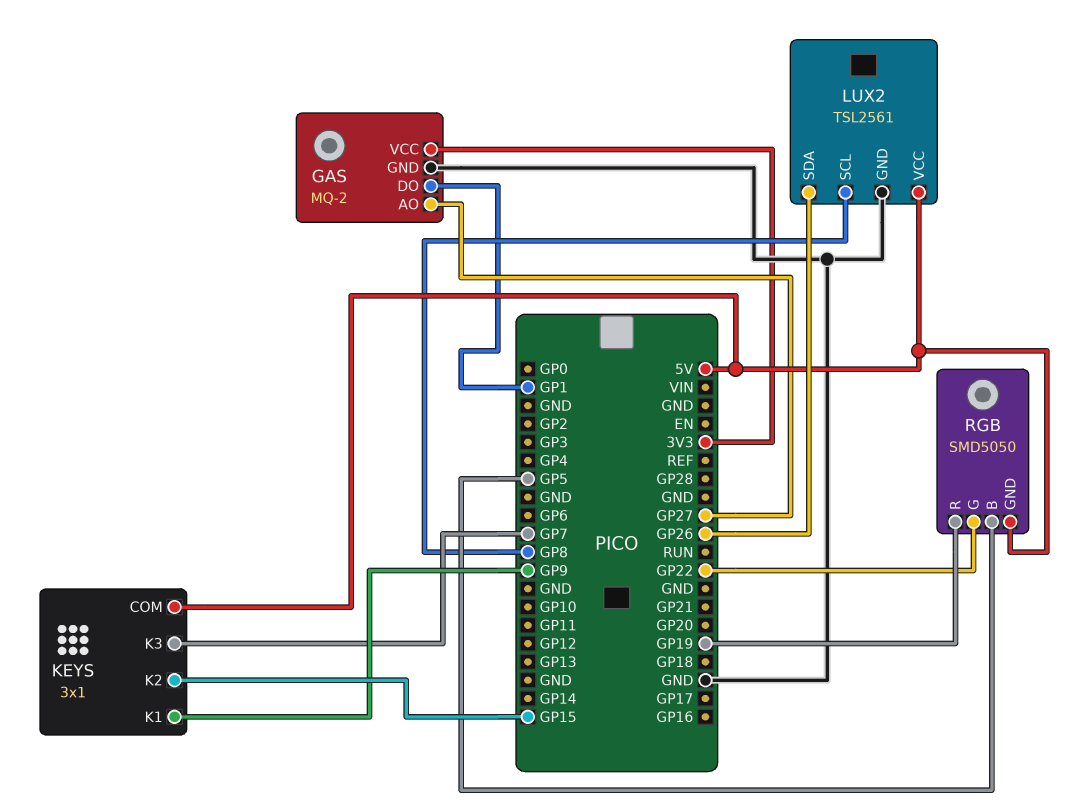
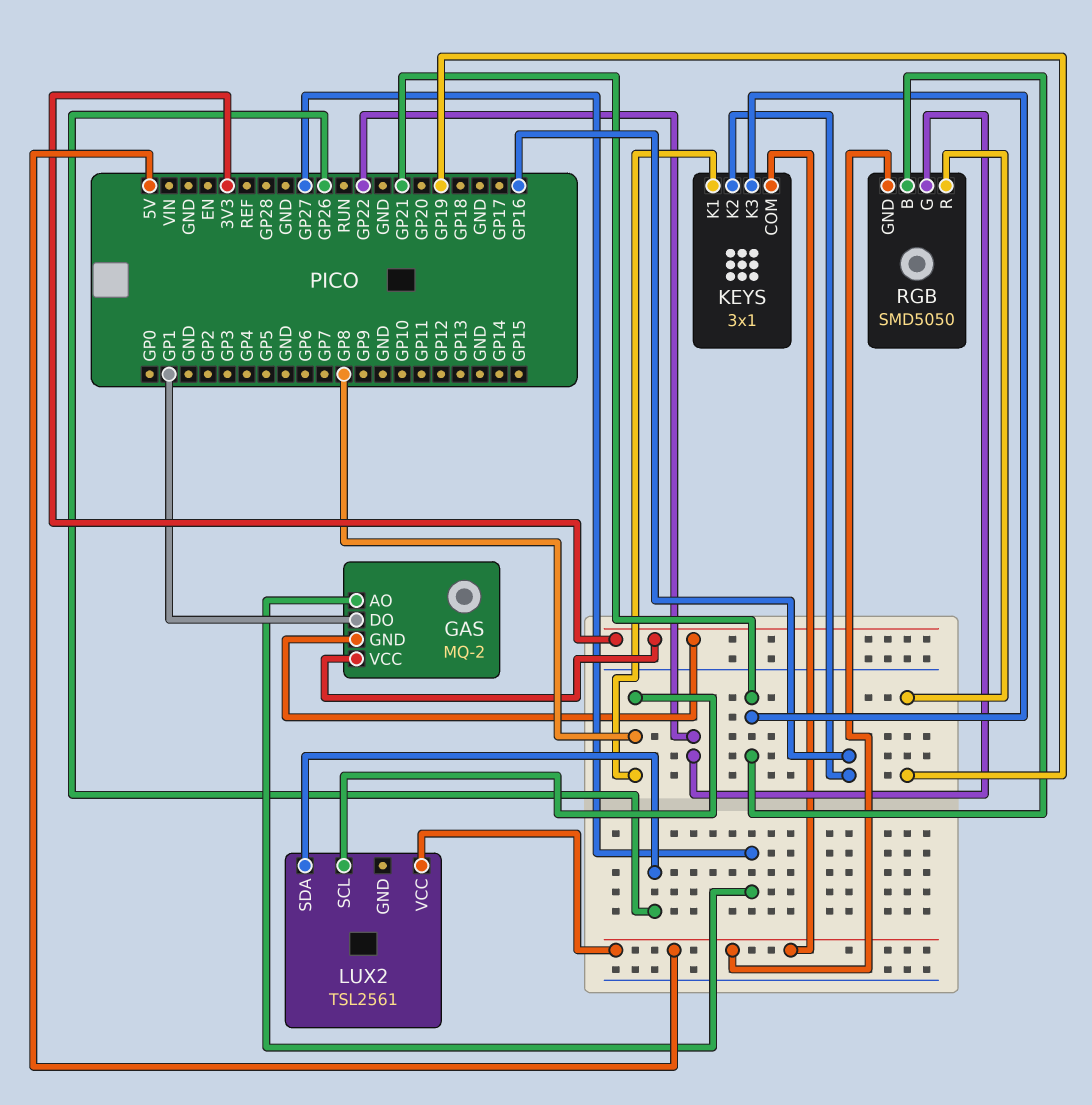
GAS pin GND: GND -> 3V3
KEYS pin K1: GP9 -> GP8
KEYS pin K2: GP15 -> GP16
KEYS pin K3: GP7 -> GP21
LUX2 pin GND: GND -> none
RGB pin B: GP5 -> GP21

